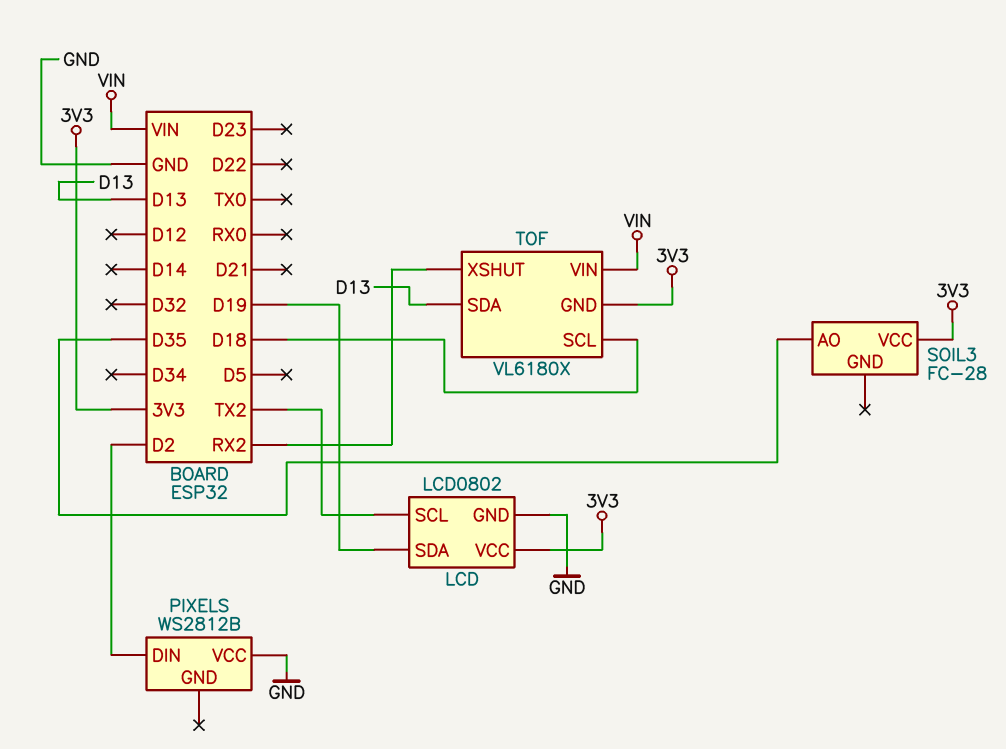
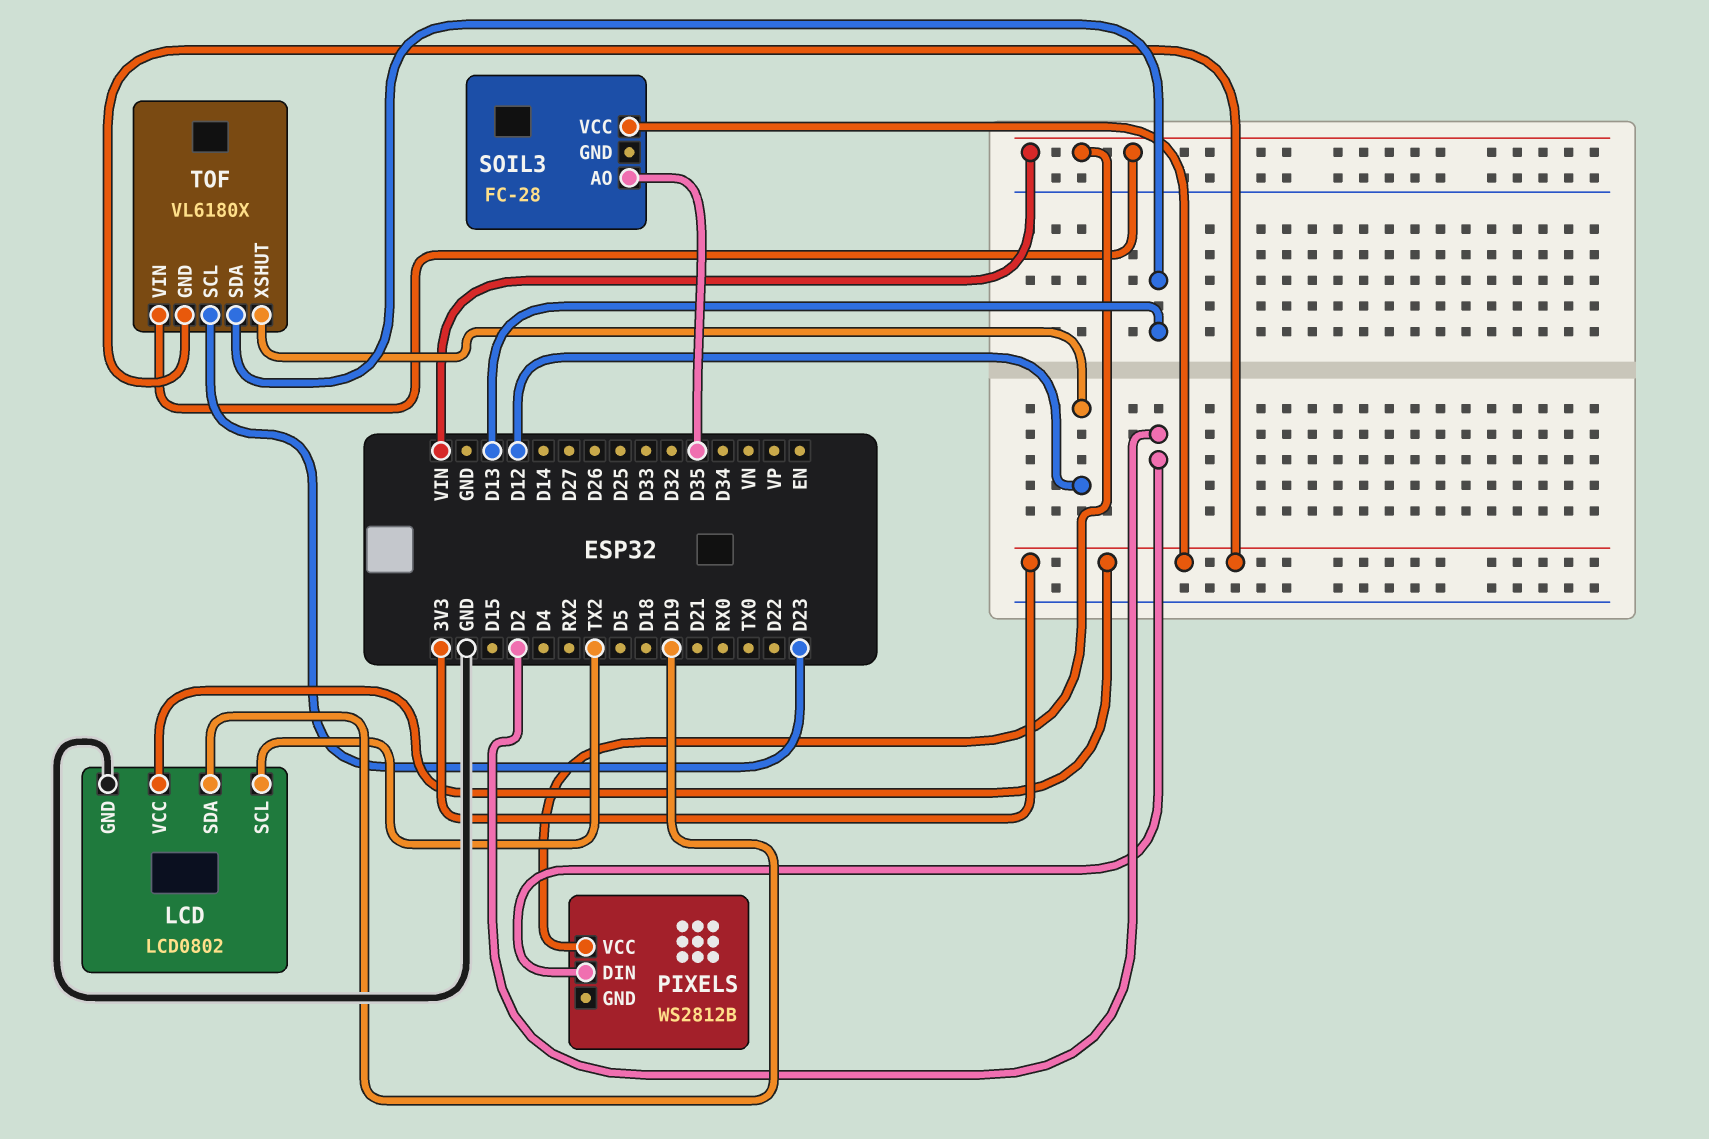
PIXELS pin VCC: GND -> VIN
TOF pin SCL: D18 -> D23
TOF pin XSHUT: RX2 -> D12

